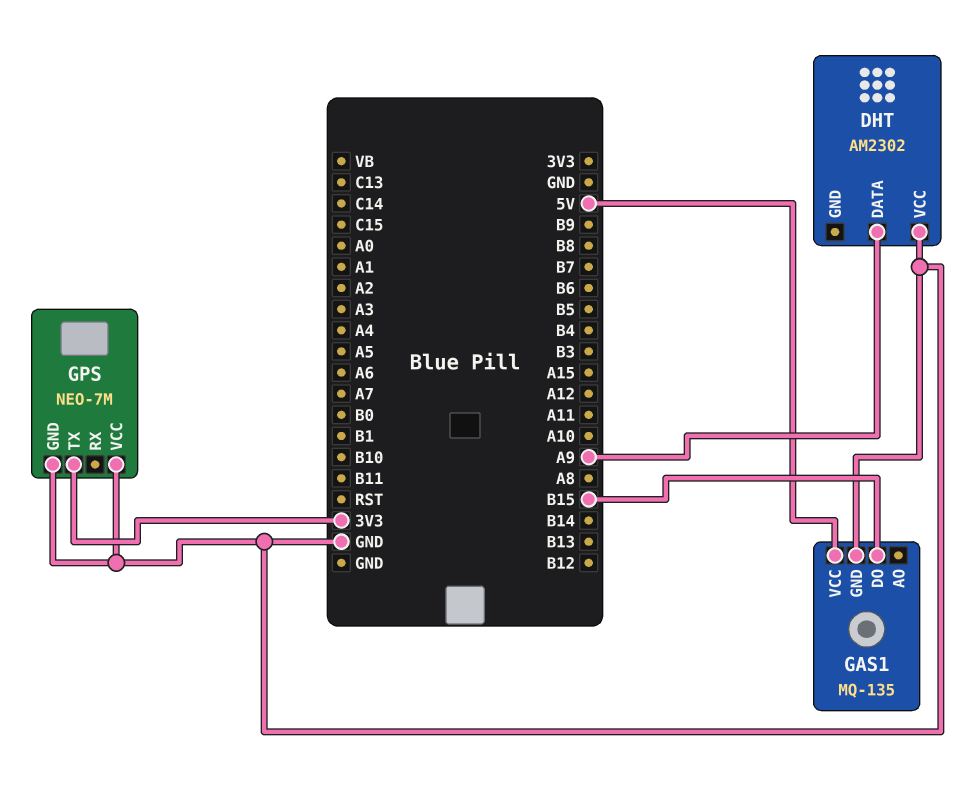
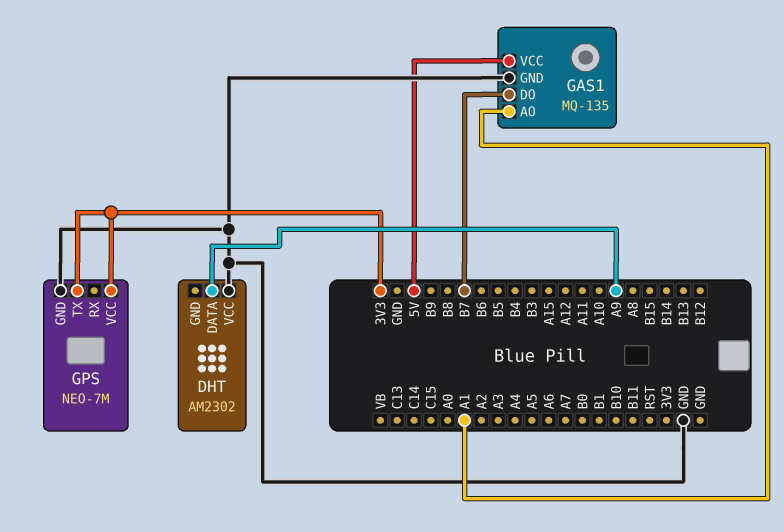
GAS1 pin AO: none -> A1
GAS1 pin DO: B15 -> B7
GPS pin VCC: GND -> 3V3

